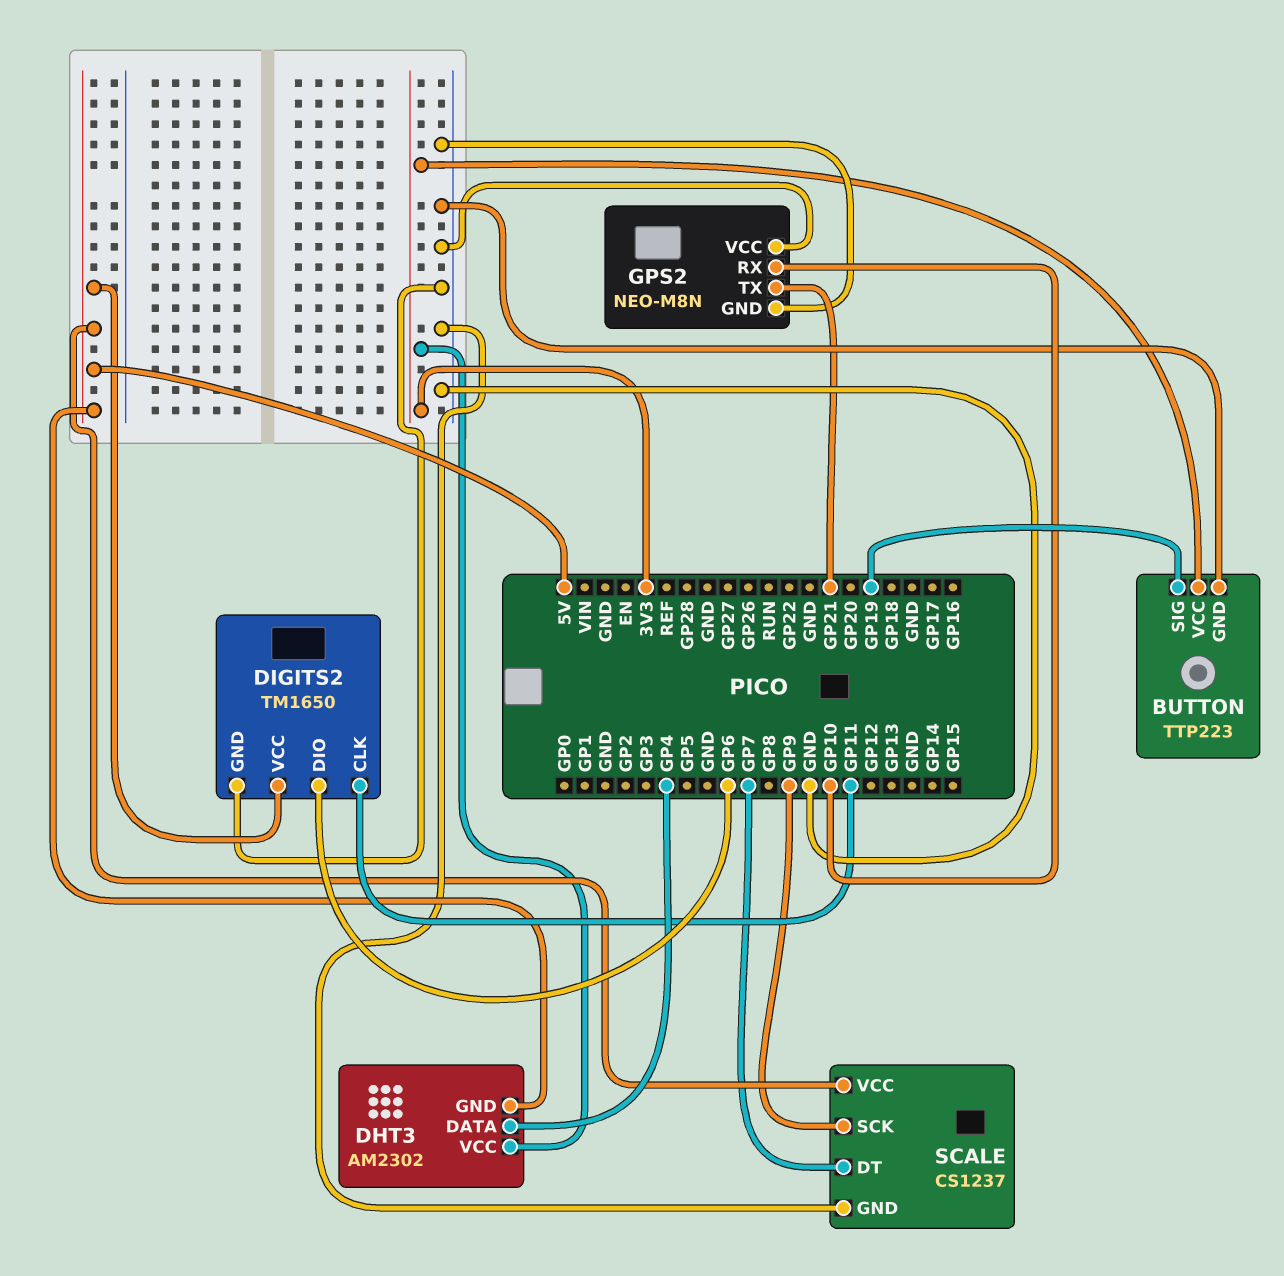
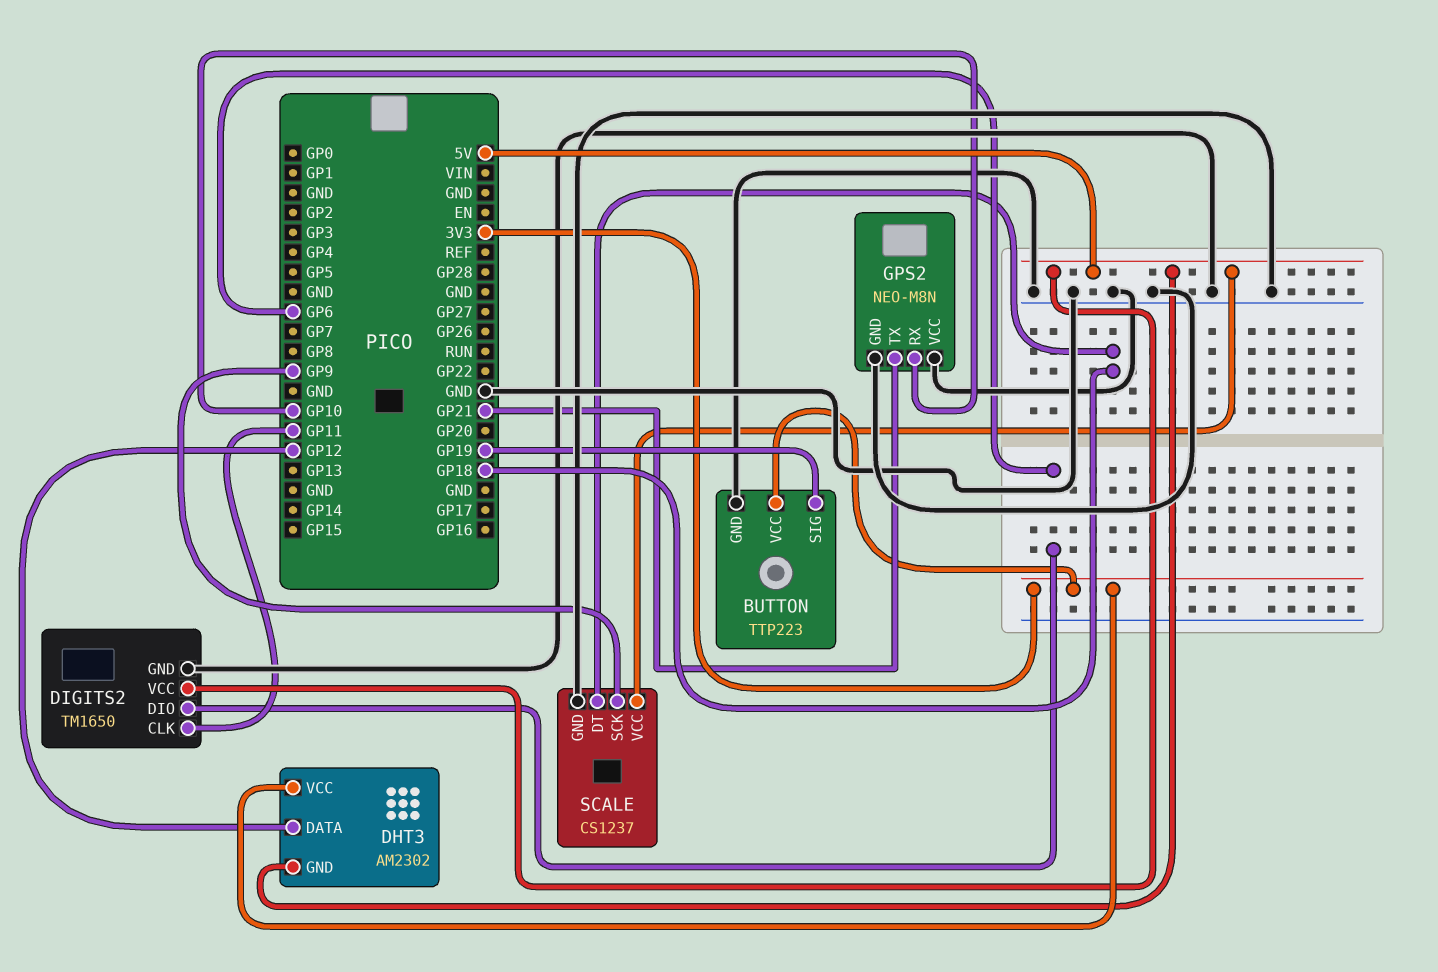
DHT3 pin DATA: GP4 -> GP12
SCALE pin DT: GP7 -> GP18

